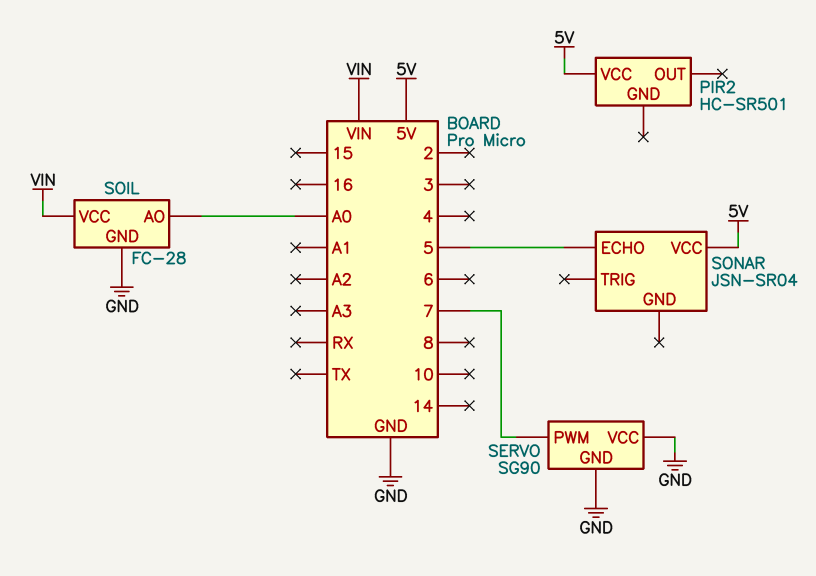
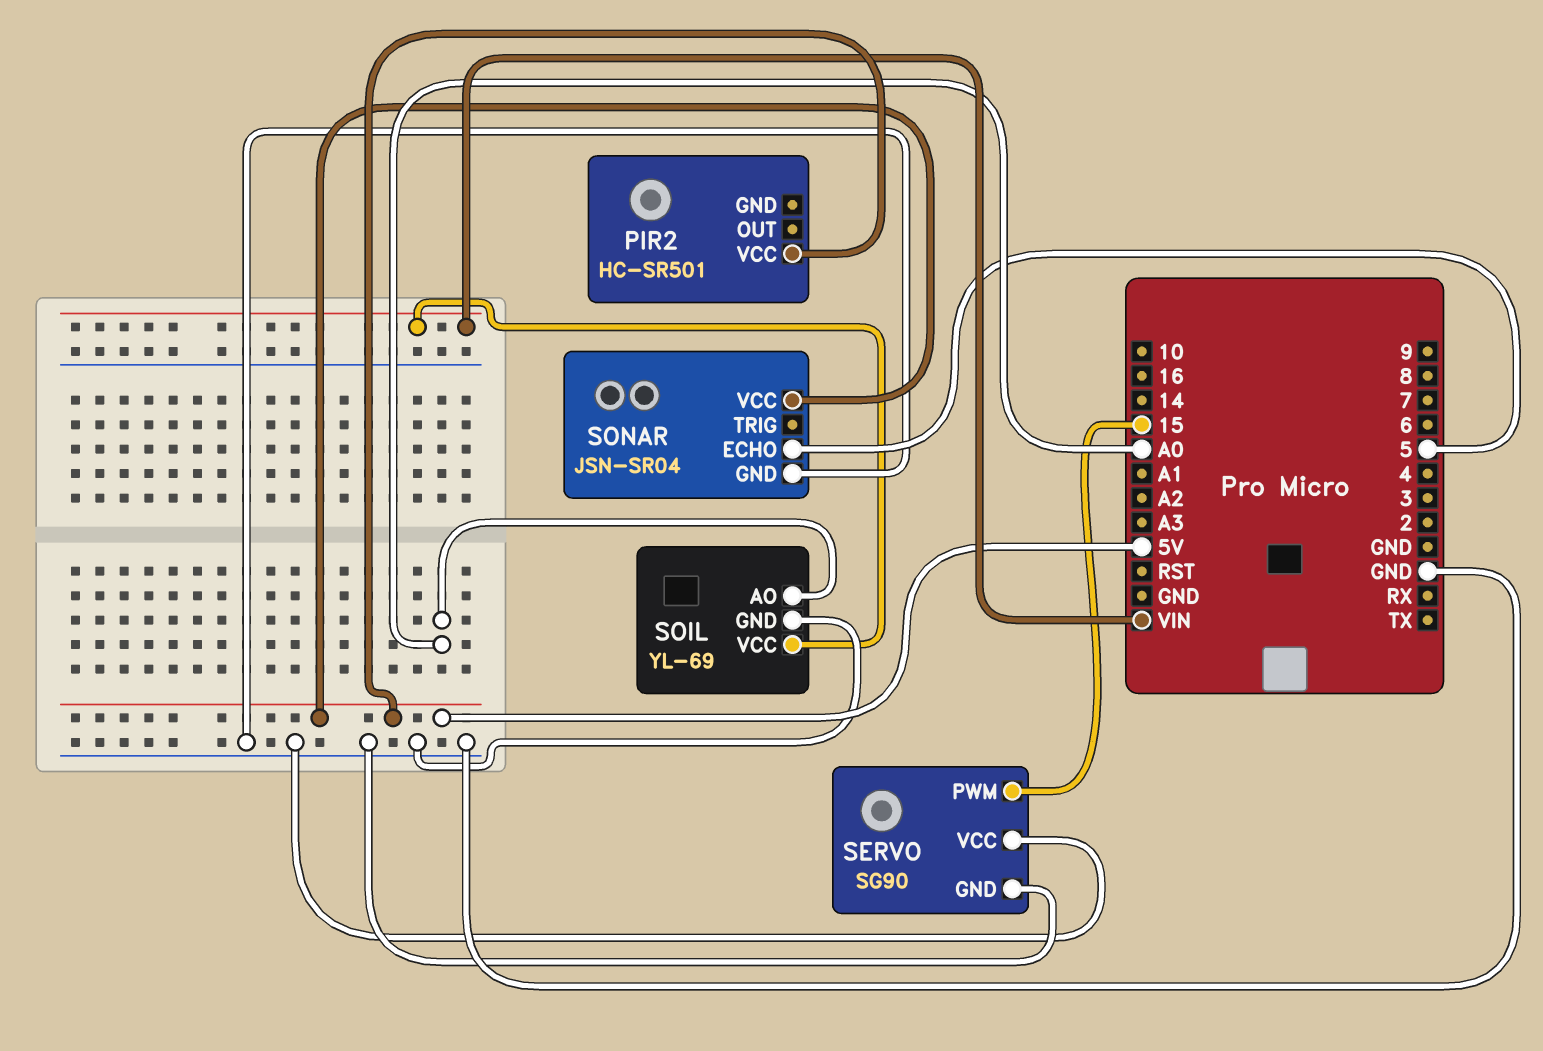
SERVO pin PWM: 7 -> 15
SOIL: FC-28 -> YL-69
SONAR pin GND: none -> GND

